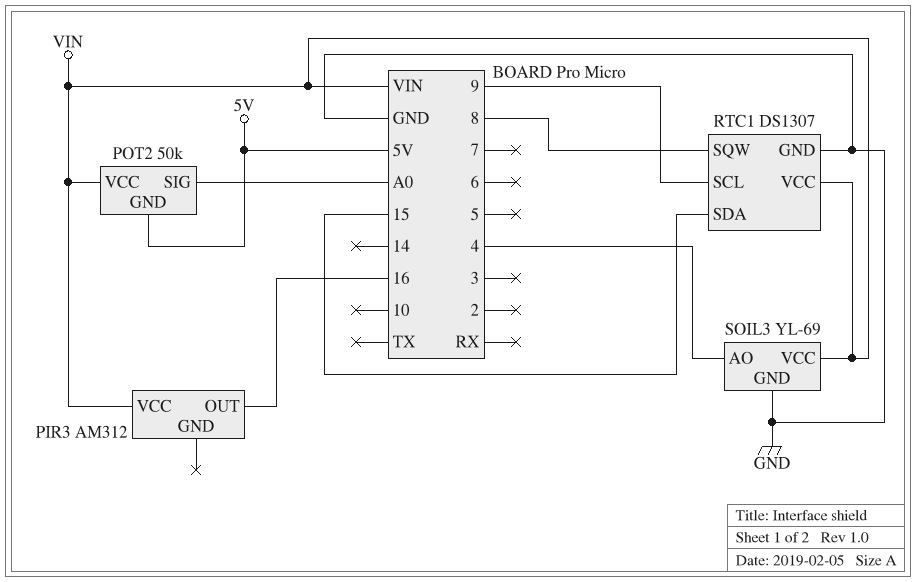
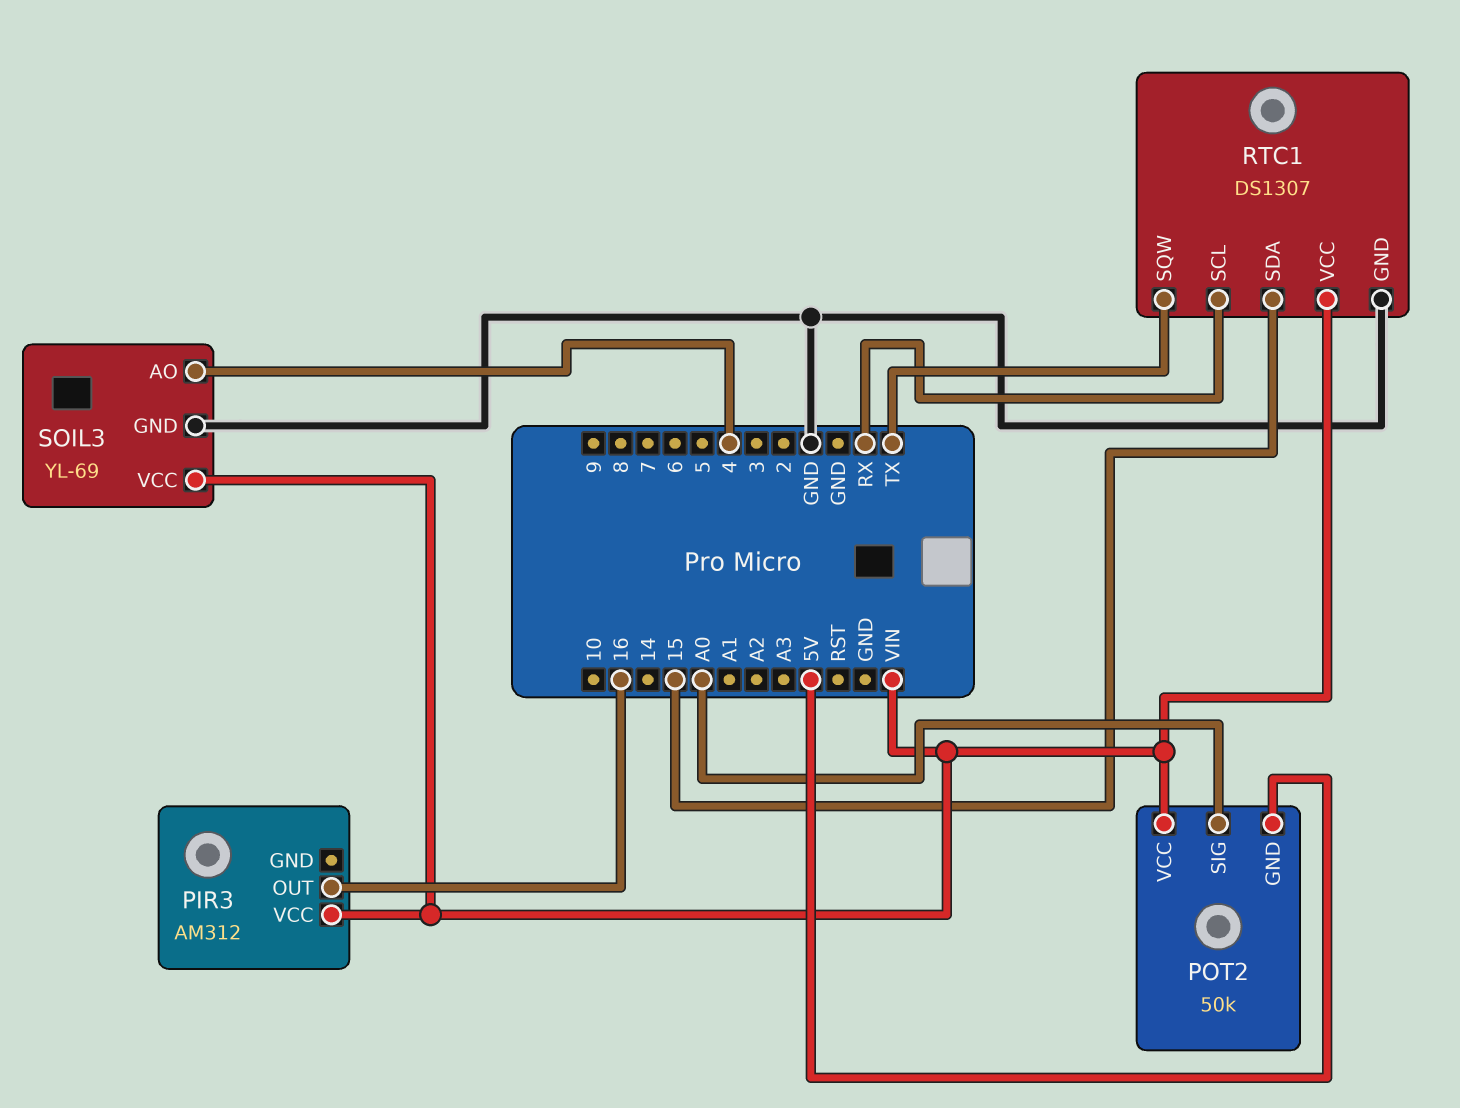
RTC1 pin SCL: 9 -> RX
RTC1 pin SQW: 8 -> TX

